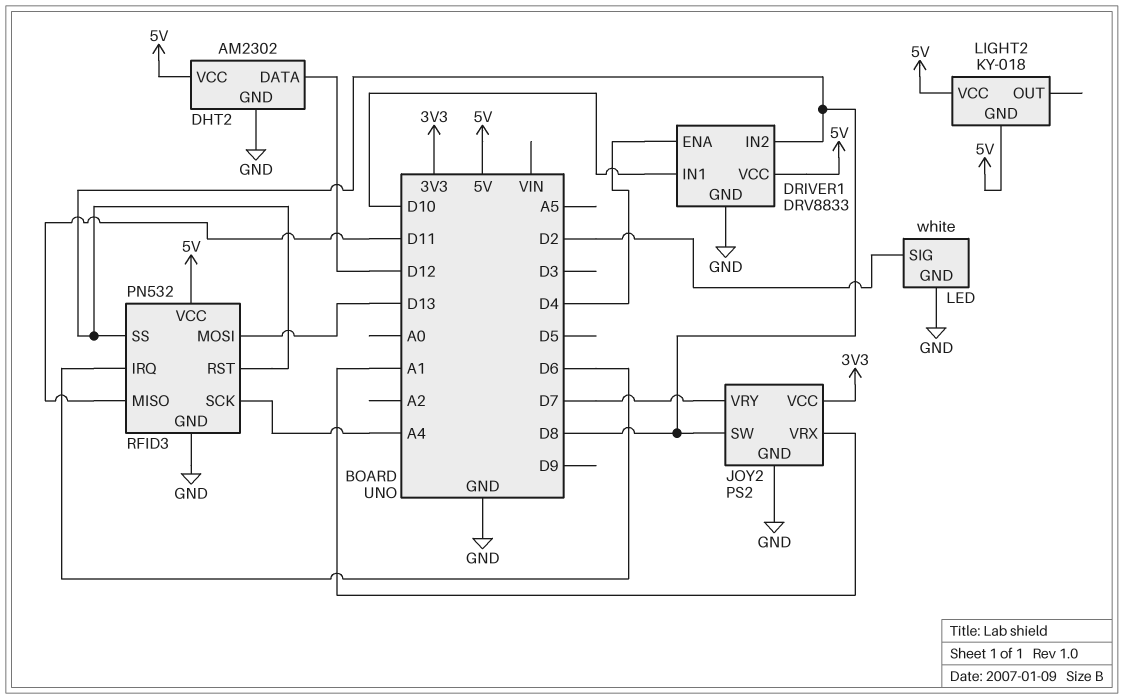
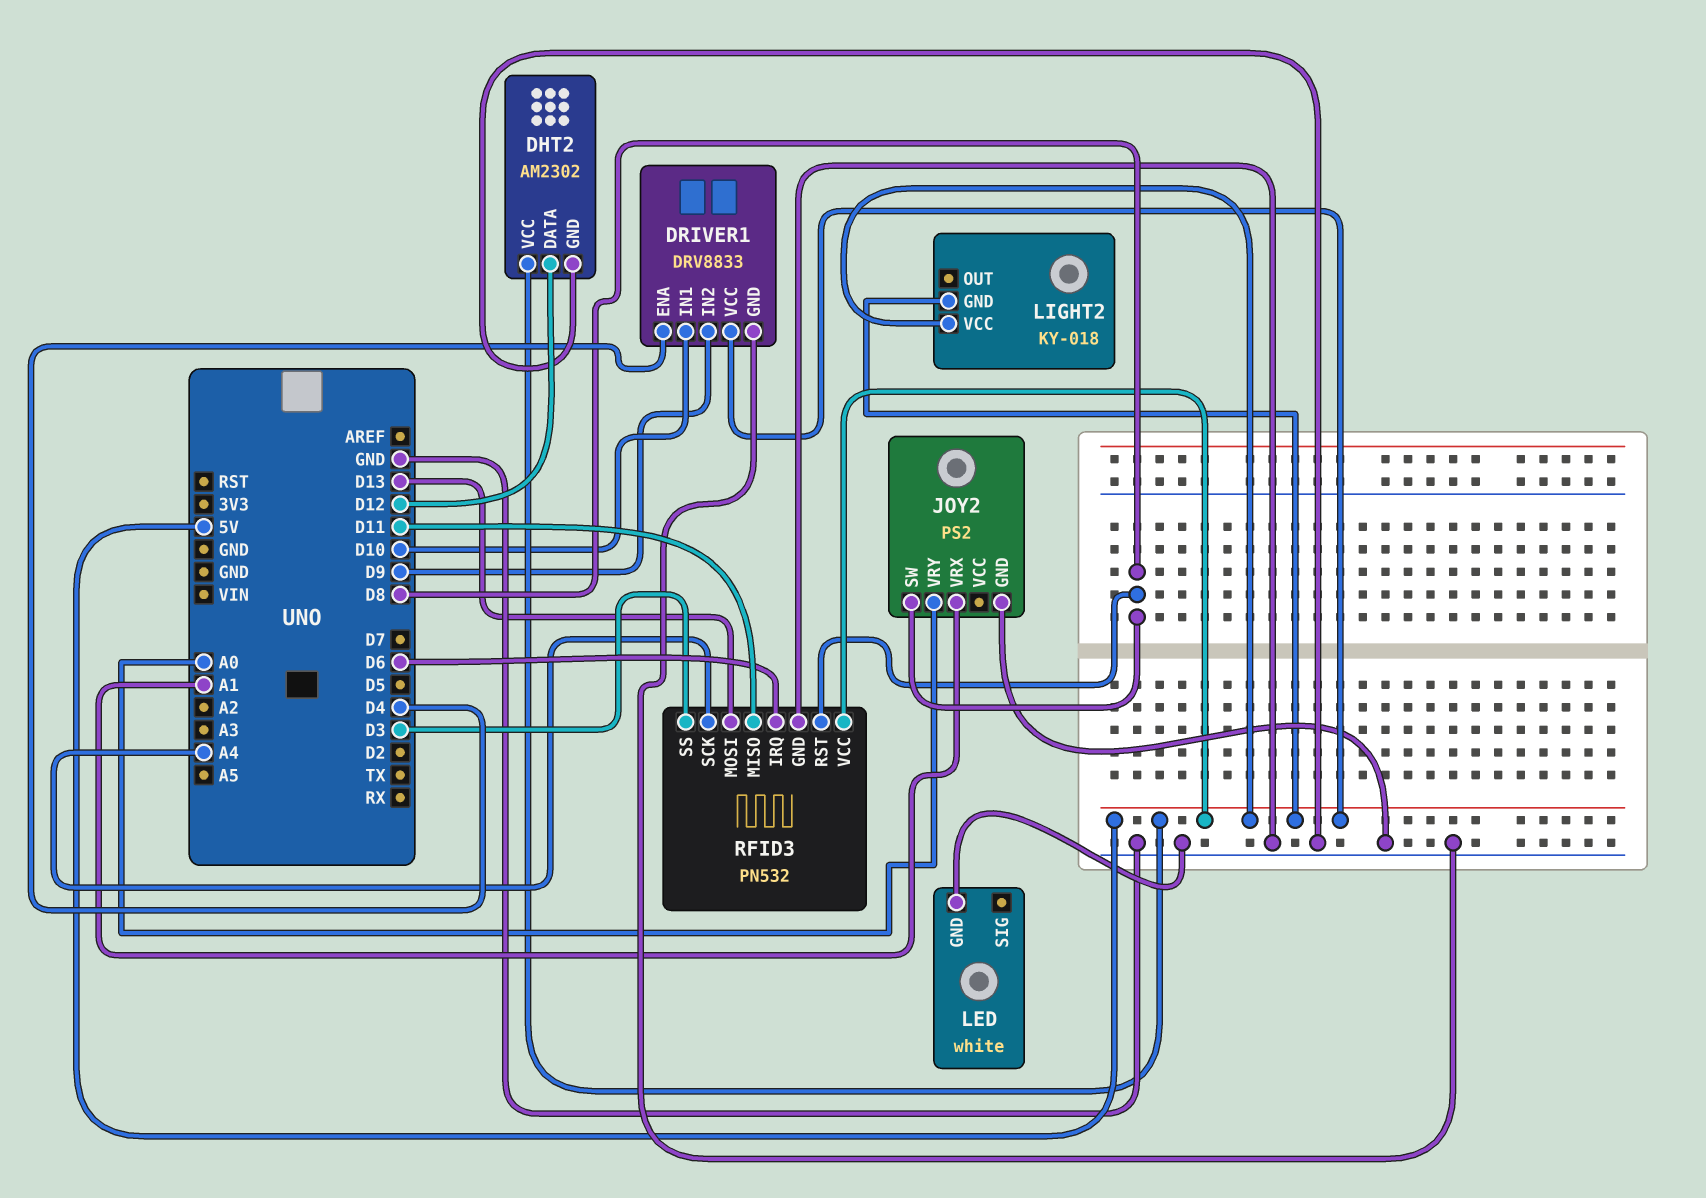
DRIVER1 pin IN2: D8 -> D9
JOY2 pin VCC: 3V3 -> none
JOY2 pin VRY: D7 -> A0
LED pin SIG: D2 -> none
RFID3 pin SS: D8 -> D3

